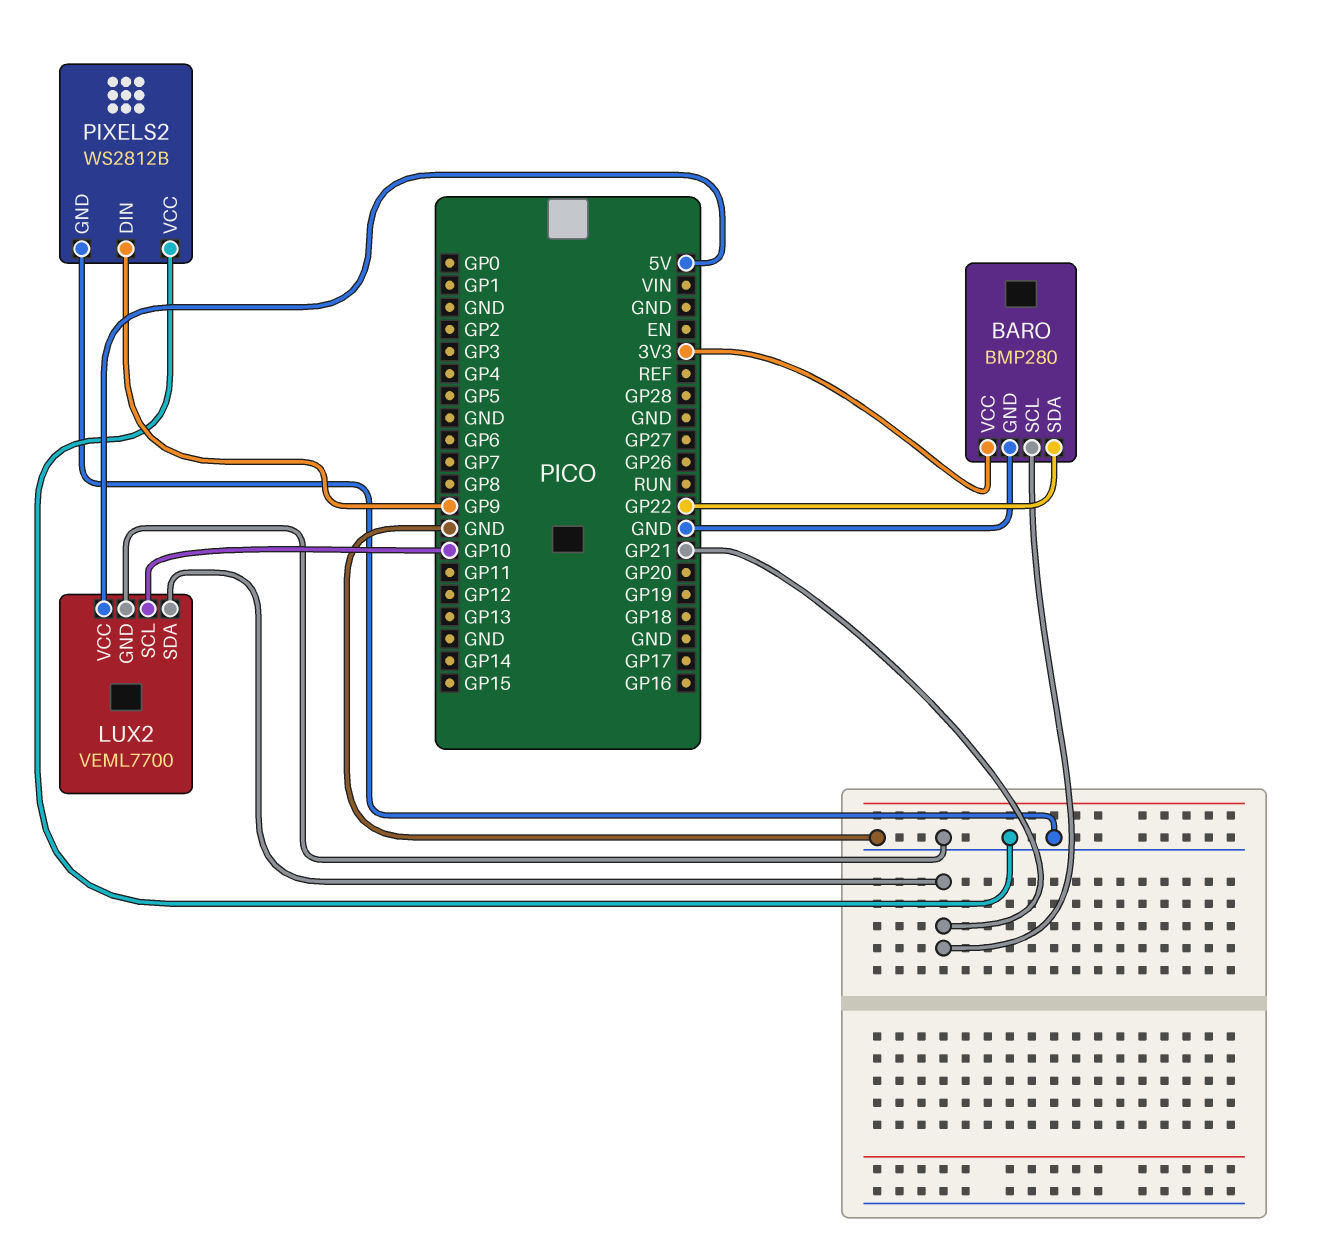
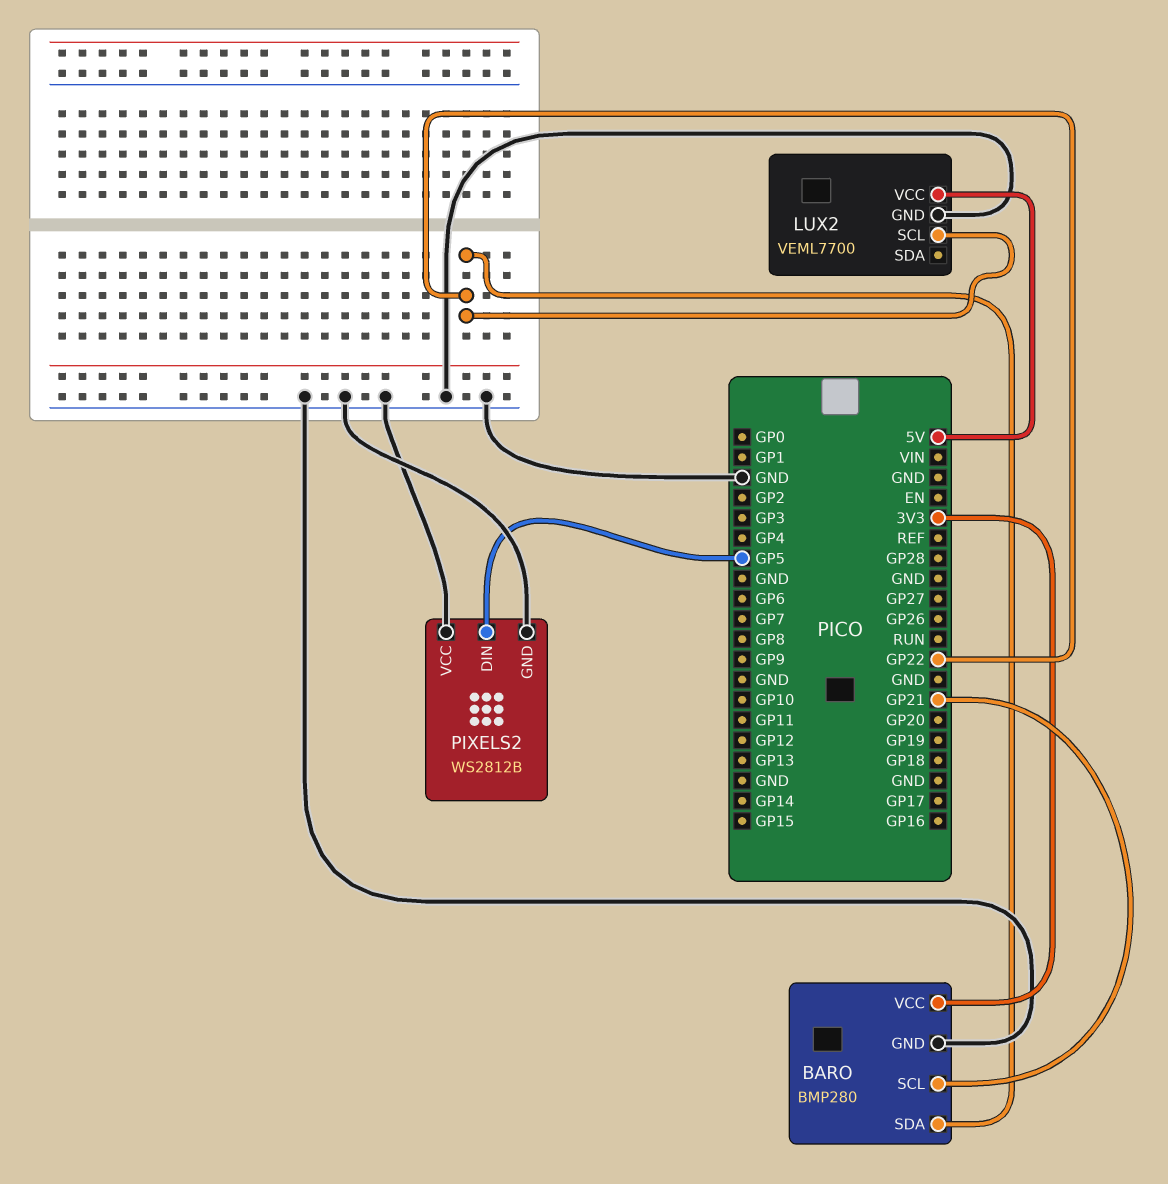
LUX2 pin SCL: GP10 -> GP22
LUX2 pin SDA: GP21 -> none
PIXELS2 pin DIN: GP9 -> GP5

